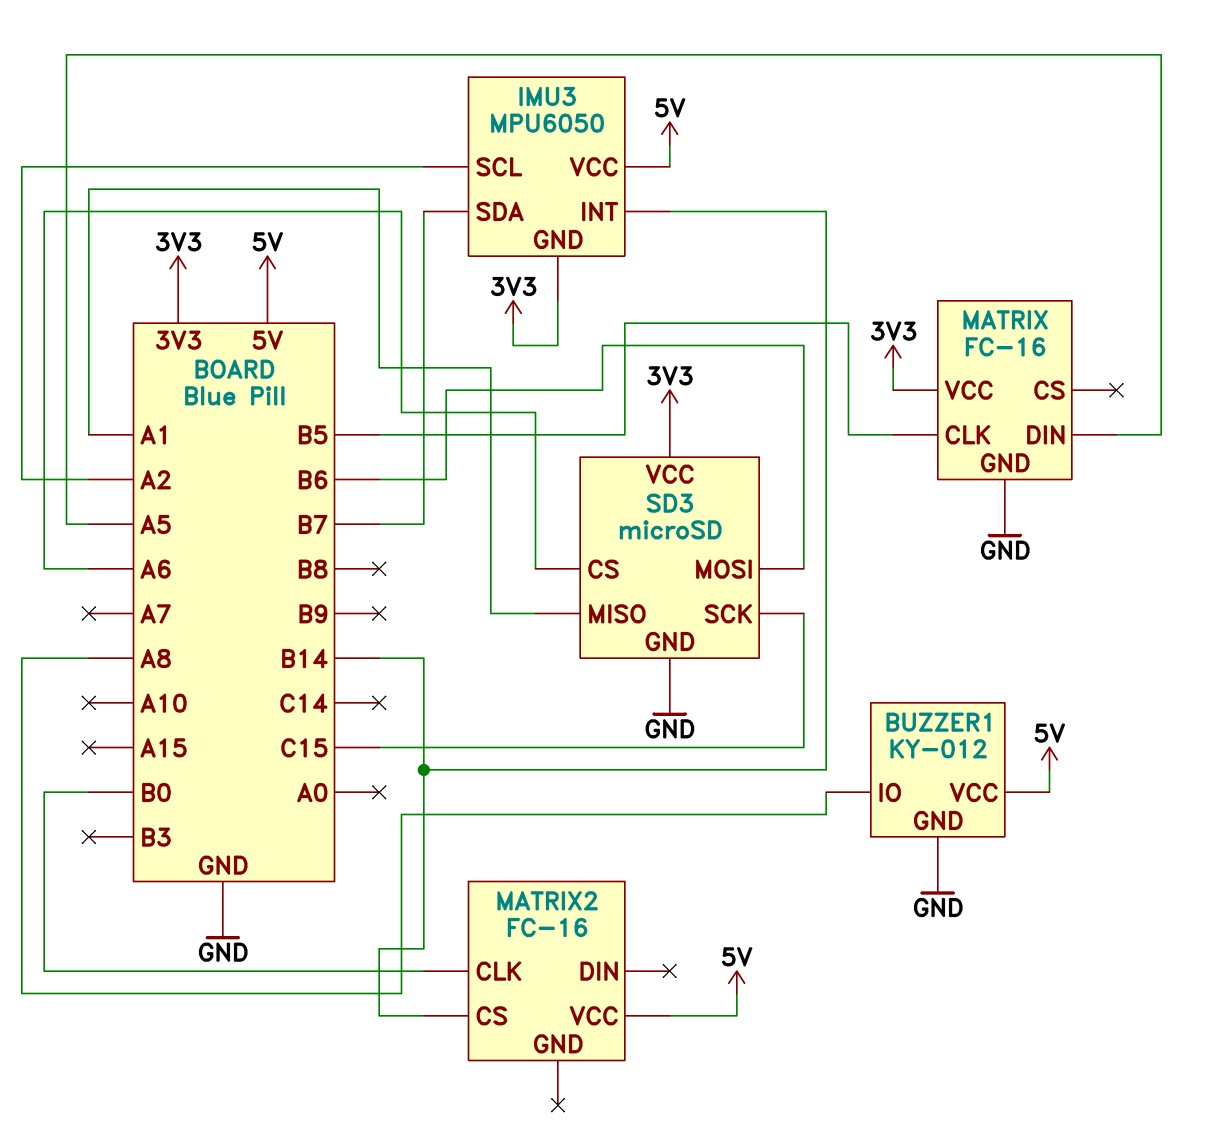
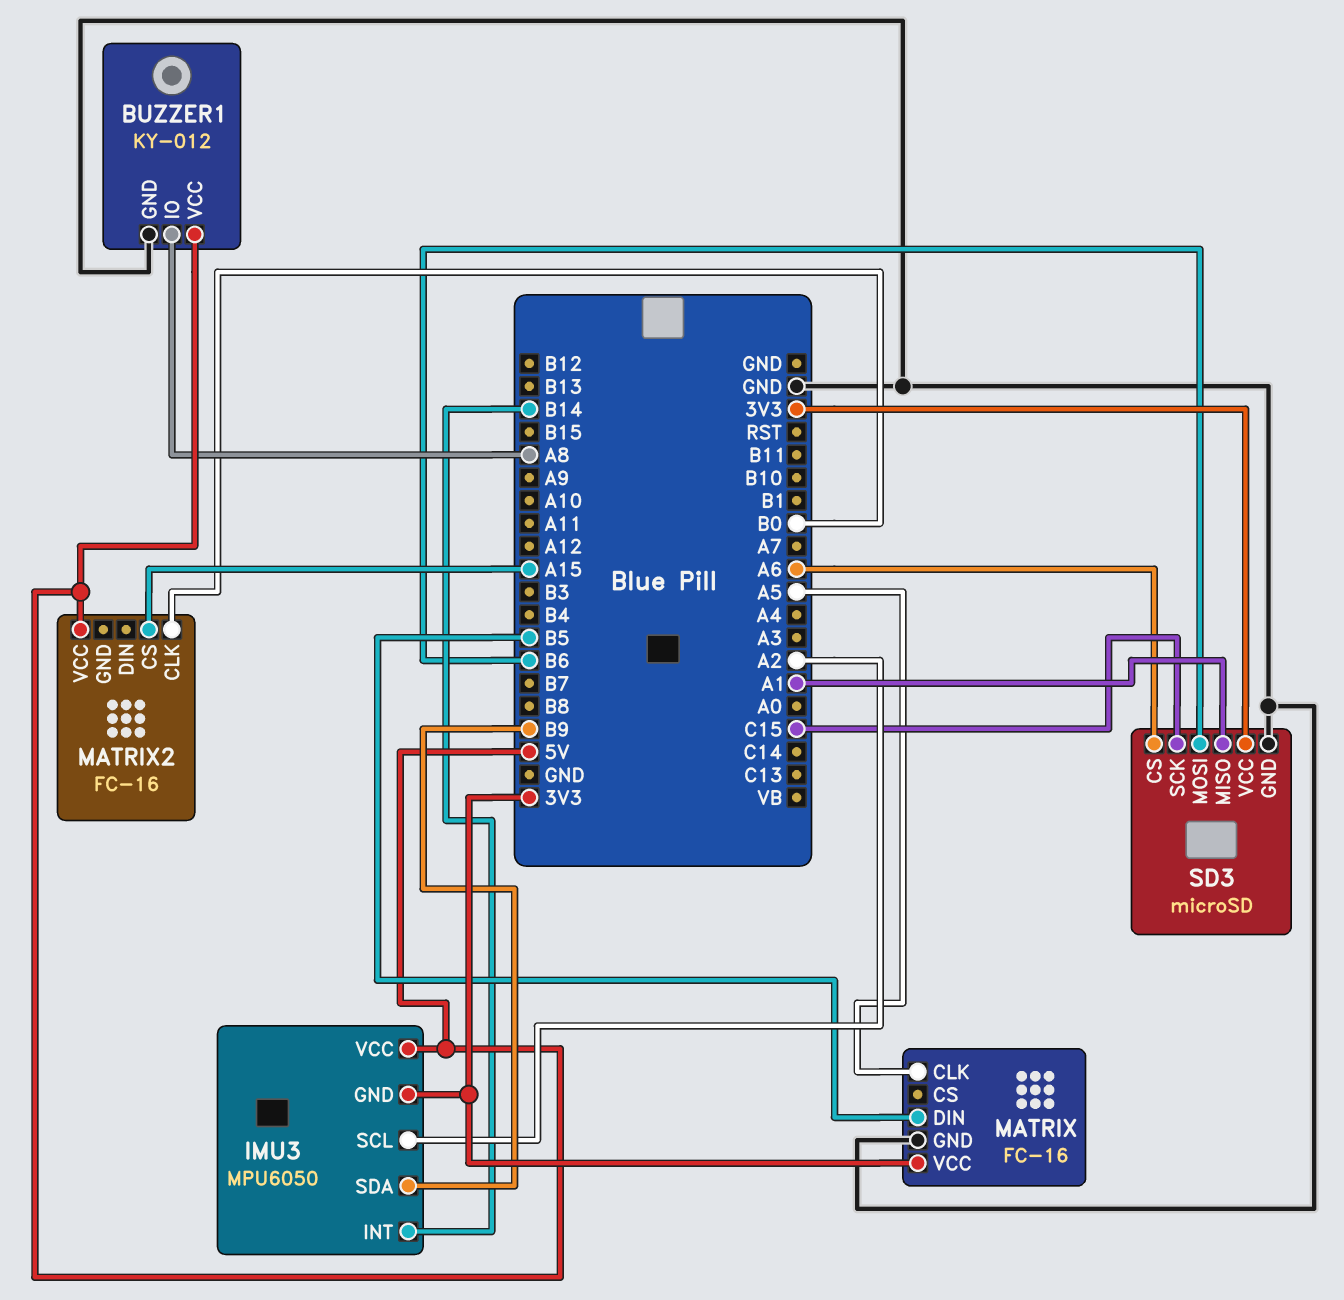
IMU3 pin SDA: B7 -> B9
MATRIX pin CLK: B5 -> A5
MATRIX pin DIN: A5 -> B5
MATRIX2 pin CS: B14 -> A15

